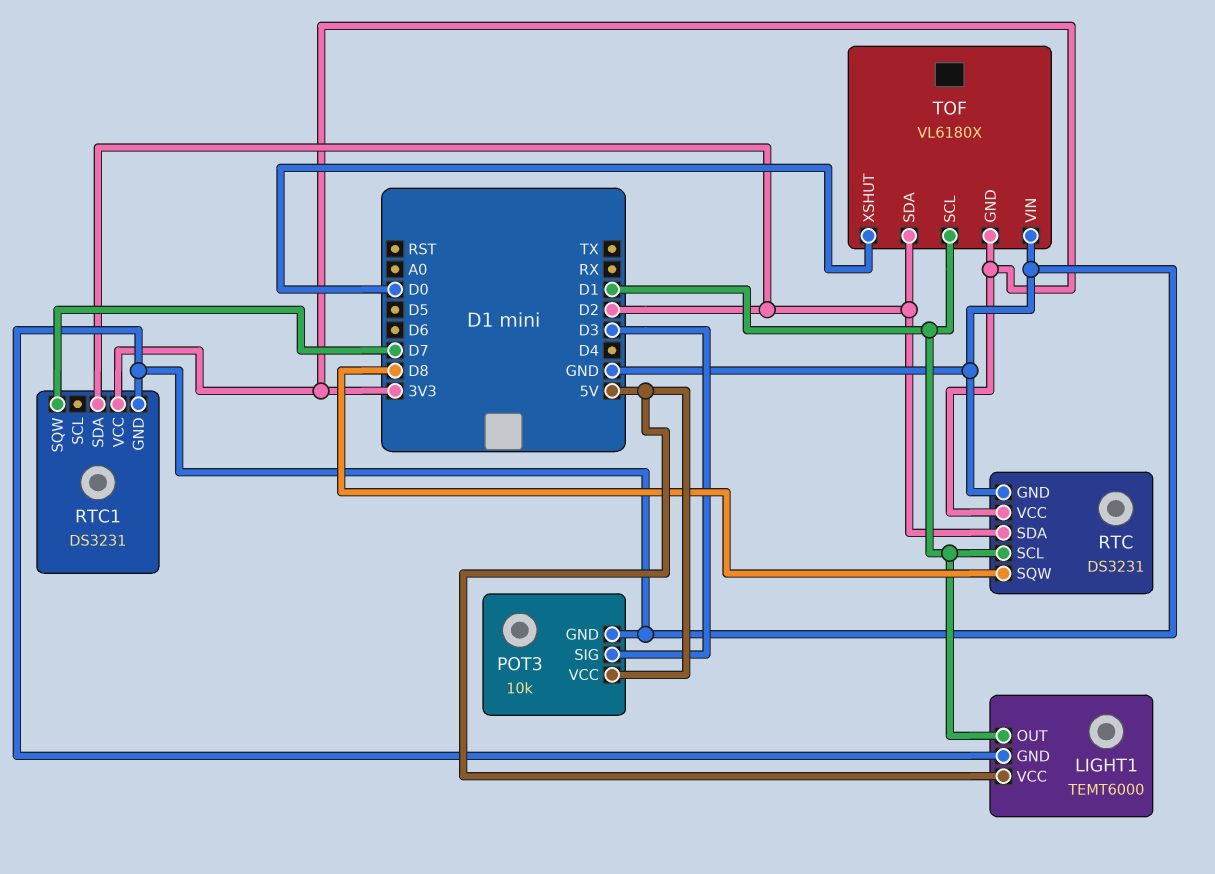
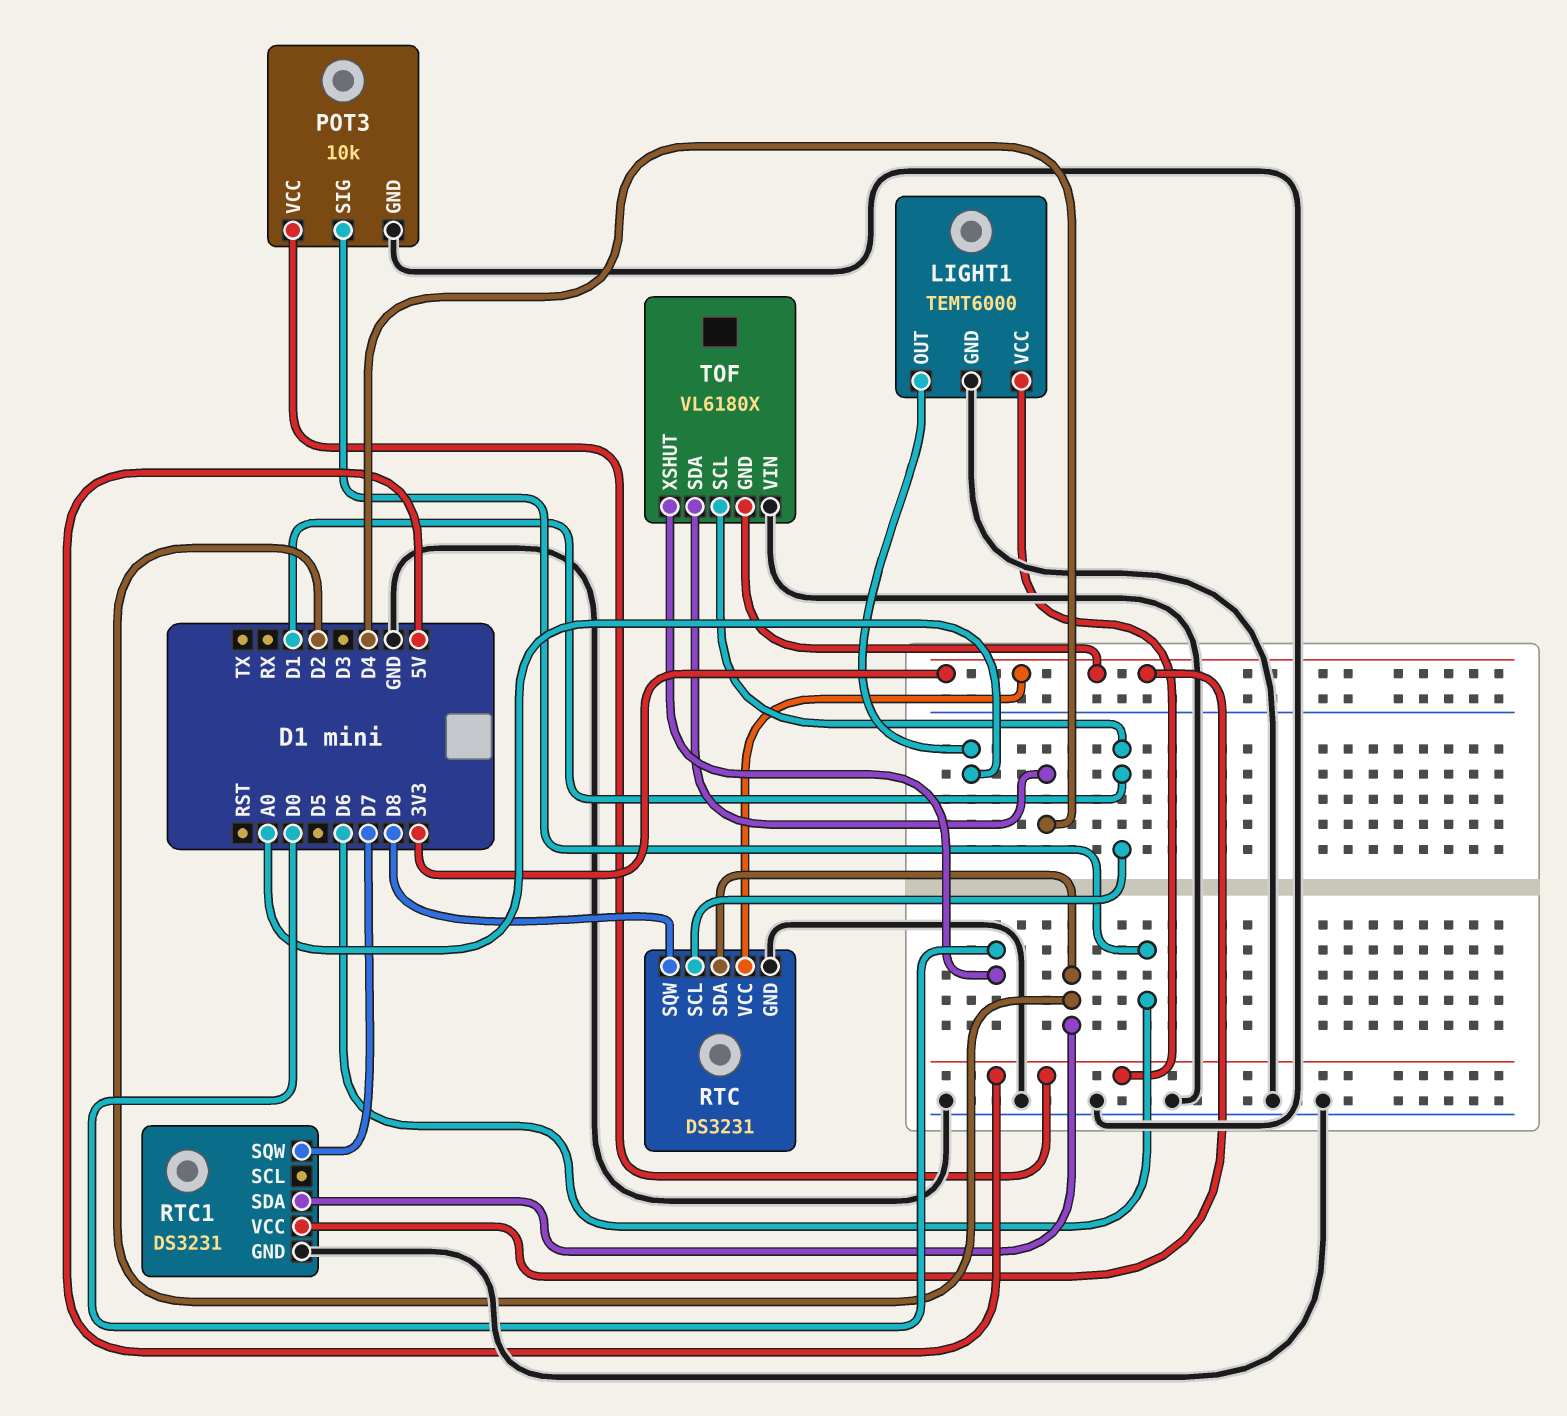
LIGHT1 pin OUT: D1 -> A0
POT3 pin SIG: D3 -> D6
TOF pin SDA: D2 -> D4

